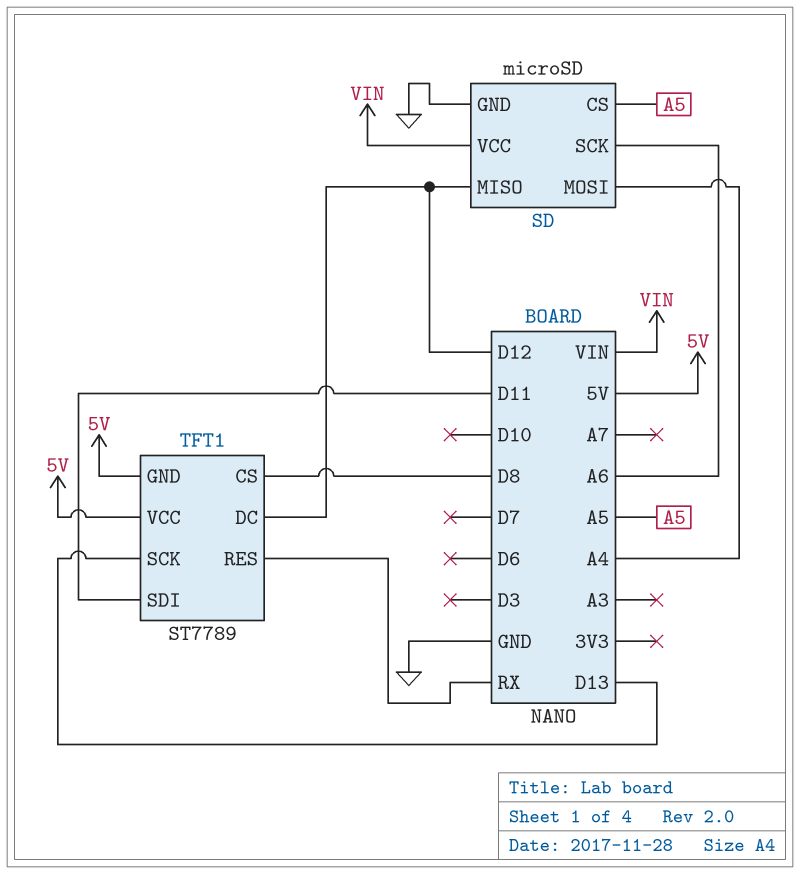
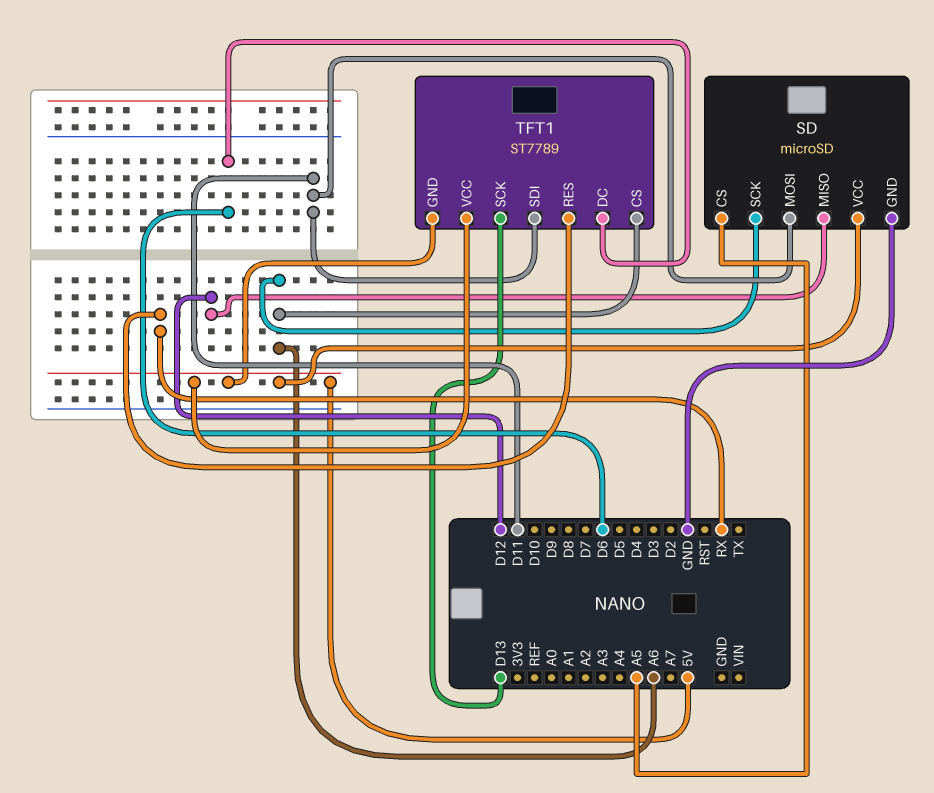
SD pin MOSI: A4 -> D11
SD pin VCC: VIN -> 5V
TFT1 pin CS: D8 -> A6
TFT1 pin DC: D12 -> D6

